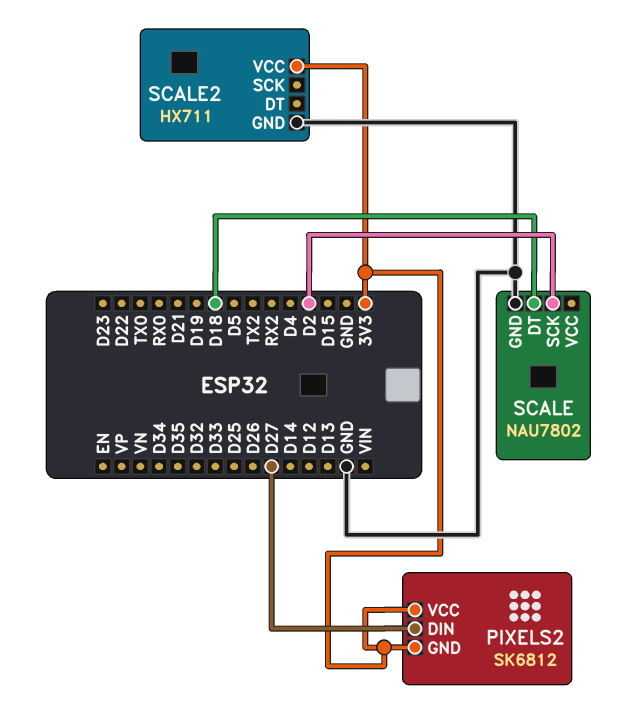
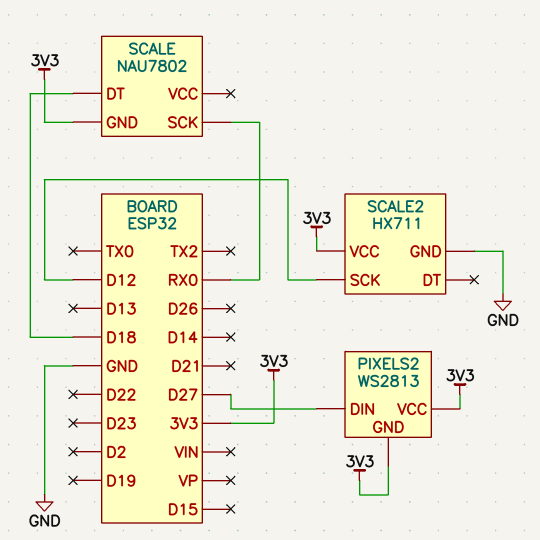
PIXELS2: SK6812 -> WS2813
SCALE pin GND: GND -> 3V3
SCALE pin SCK: D2 -> RX0
SCALE2 pin SCK: none -> D12

